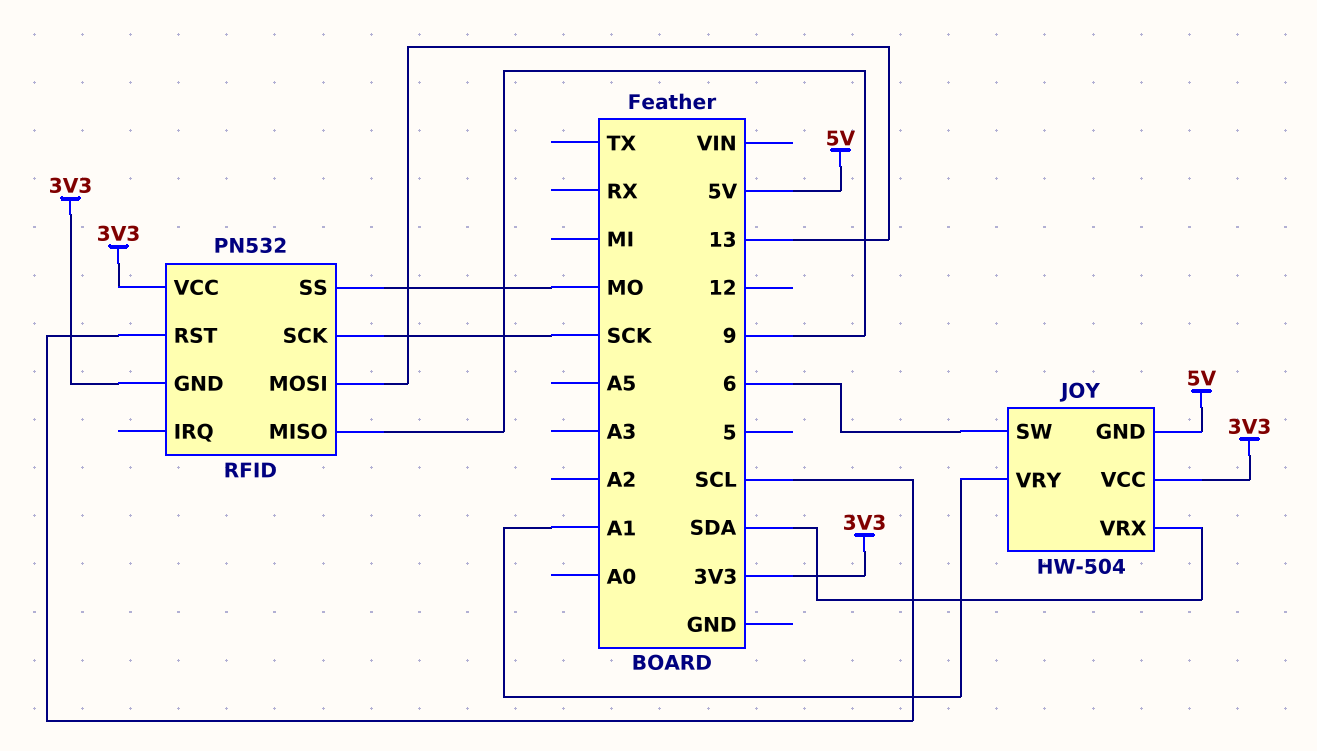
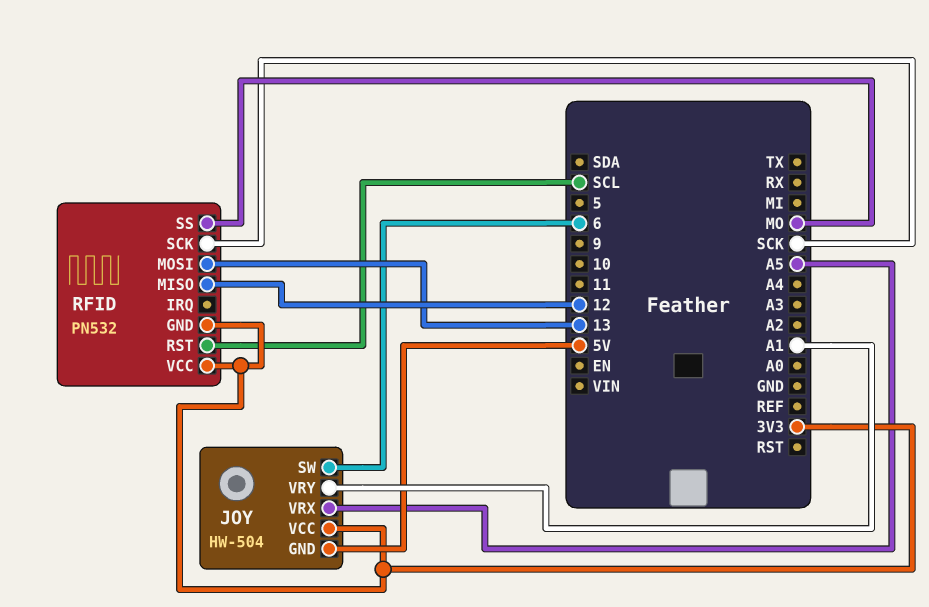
JOY pin VRX: SDA -> A5
RFID pin MISO: 9 -> 12

